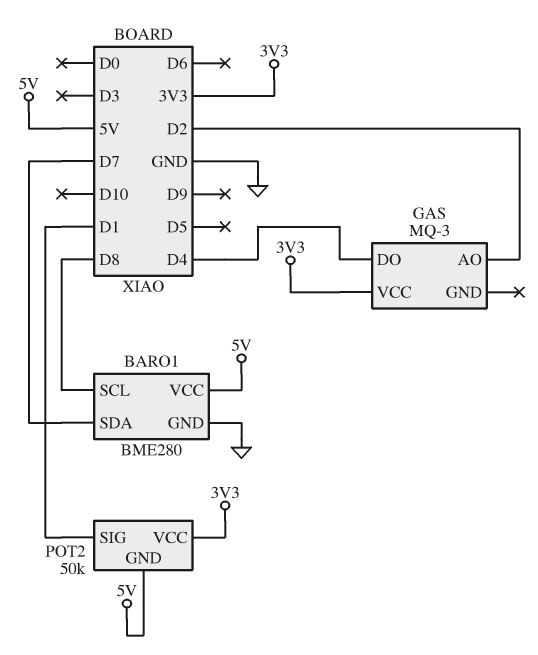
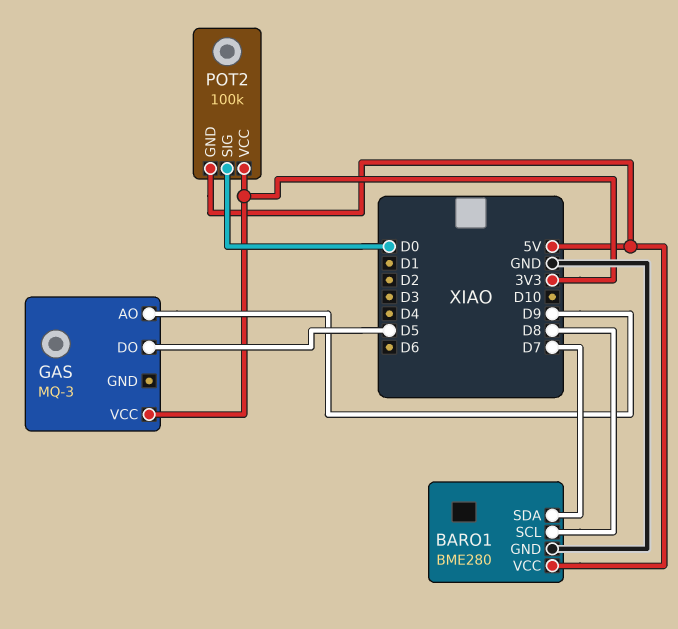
GAS pin AO: D2 -> D9
GAS pin DO: D4 -> D5
POT2: 50k -> 100k
POT2 pin SIG: D1 -> D0

